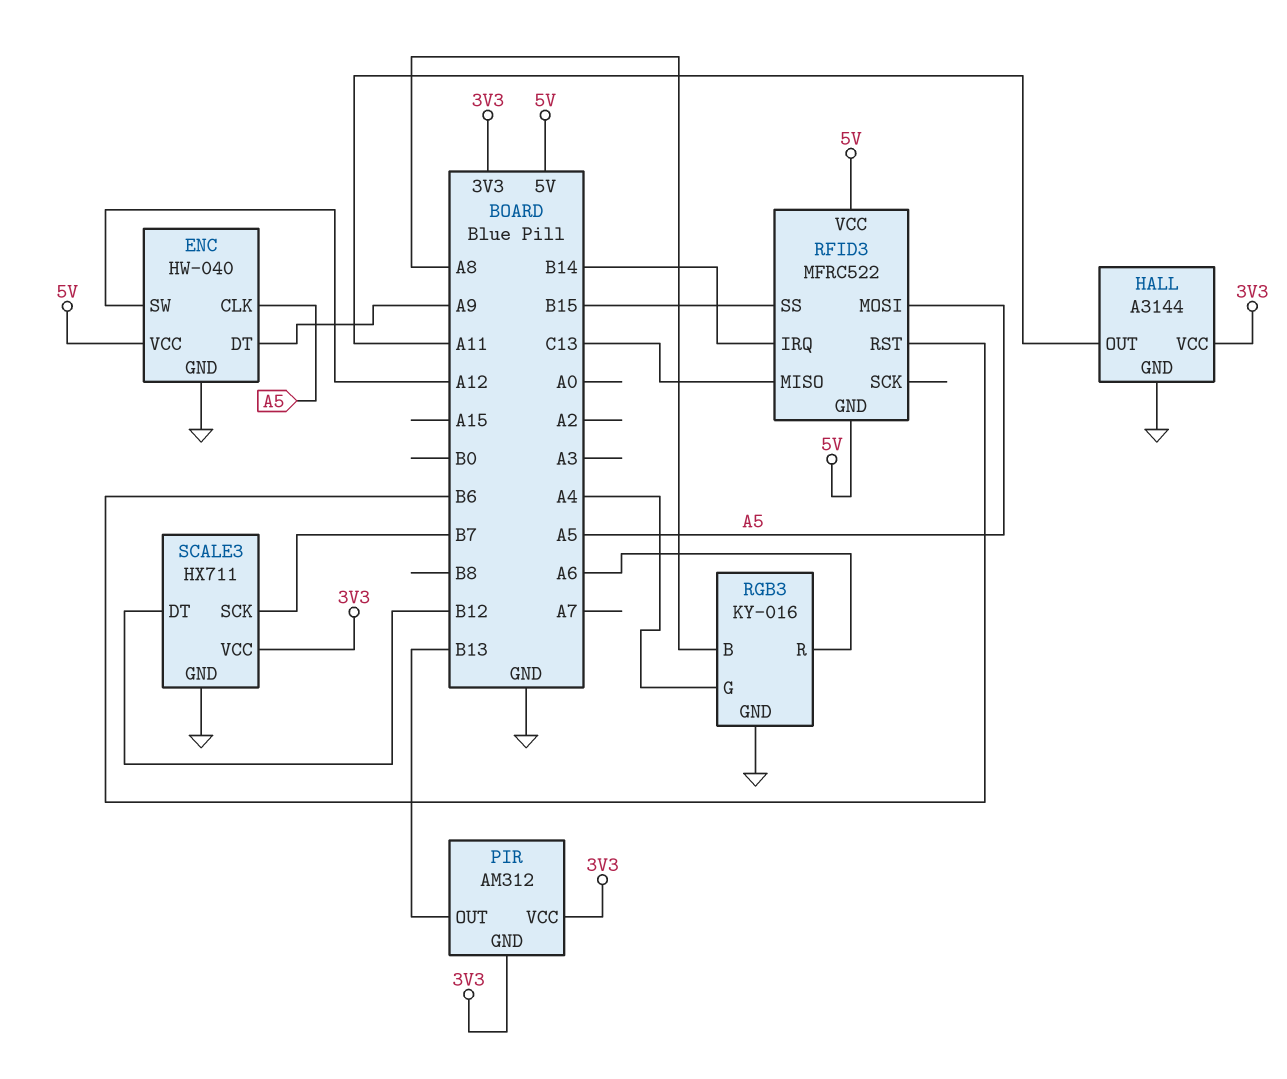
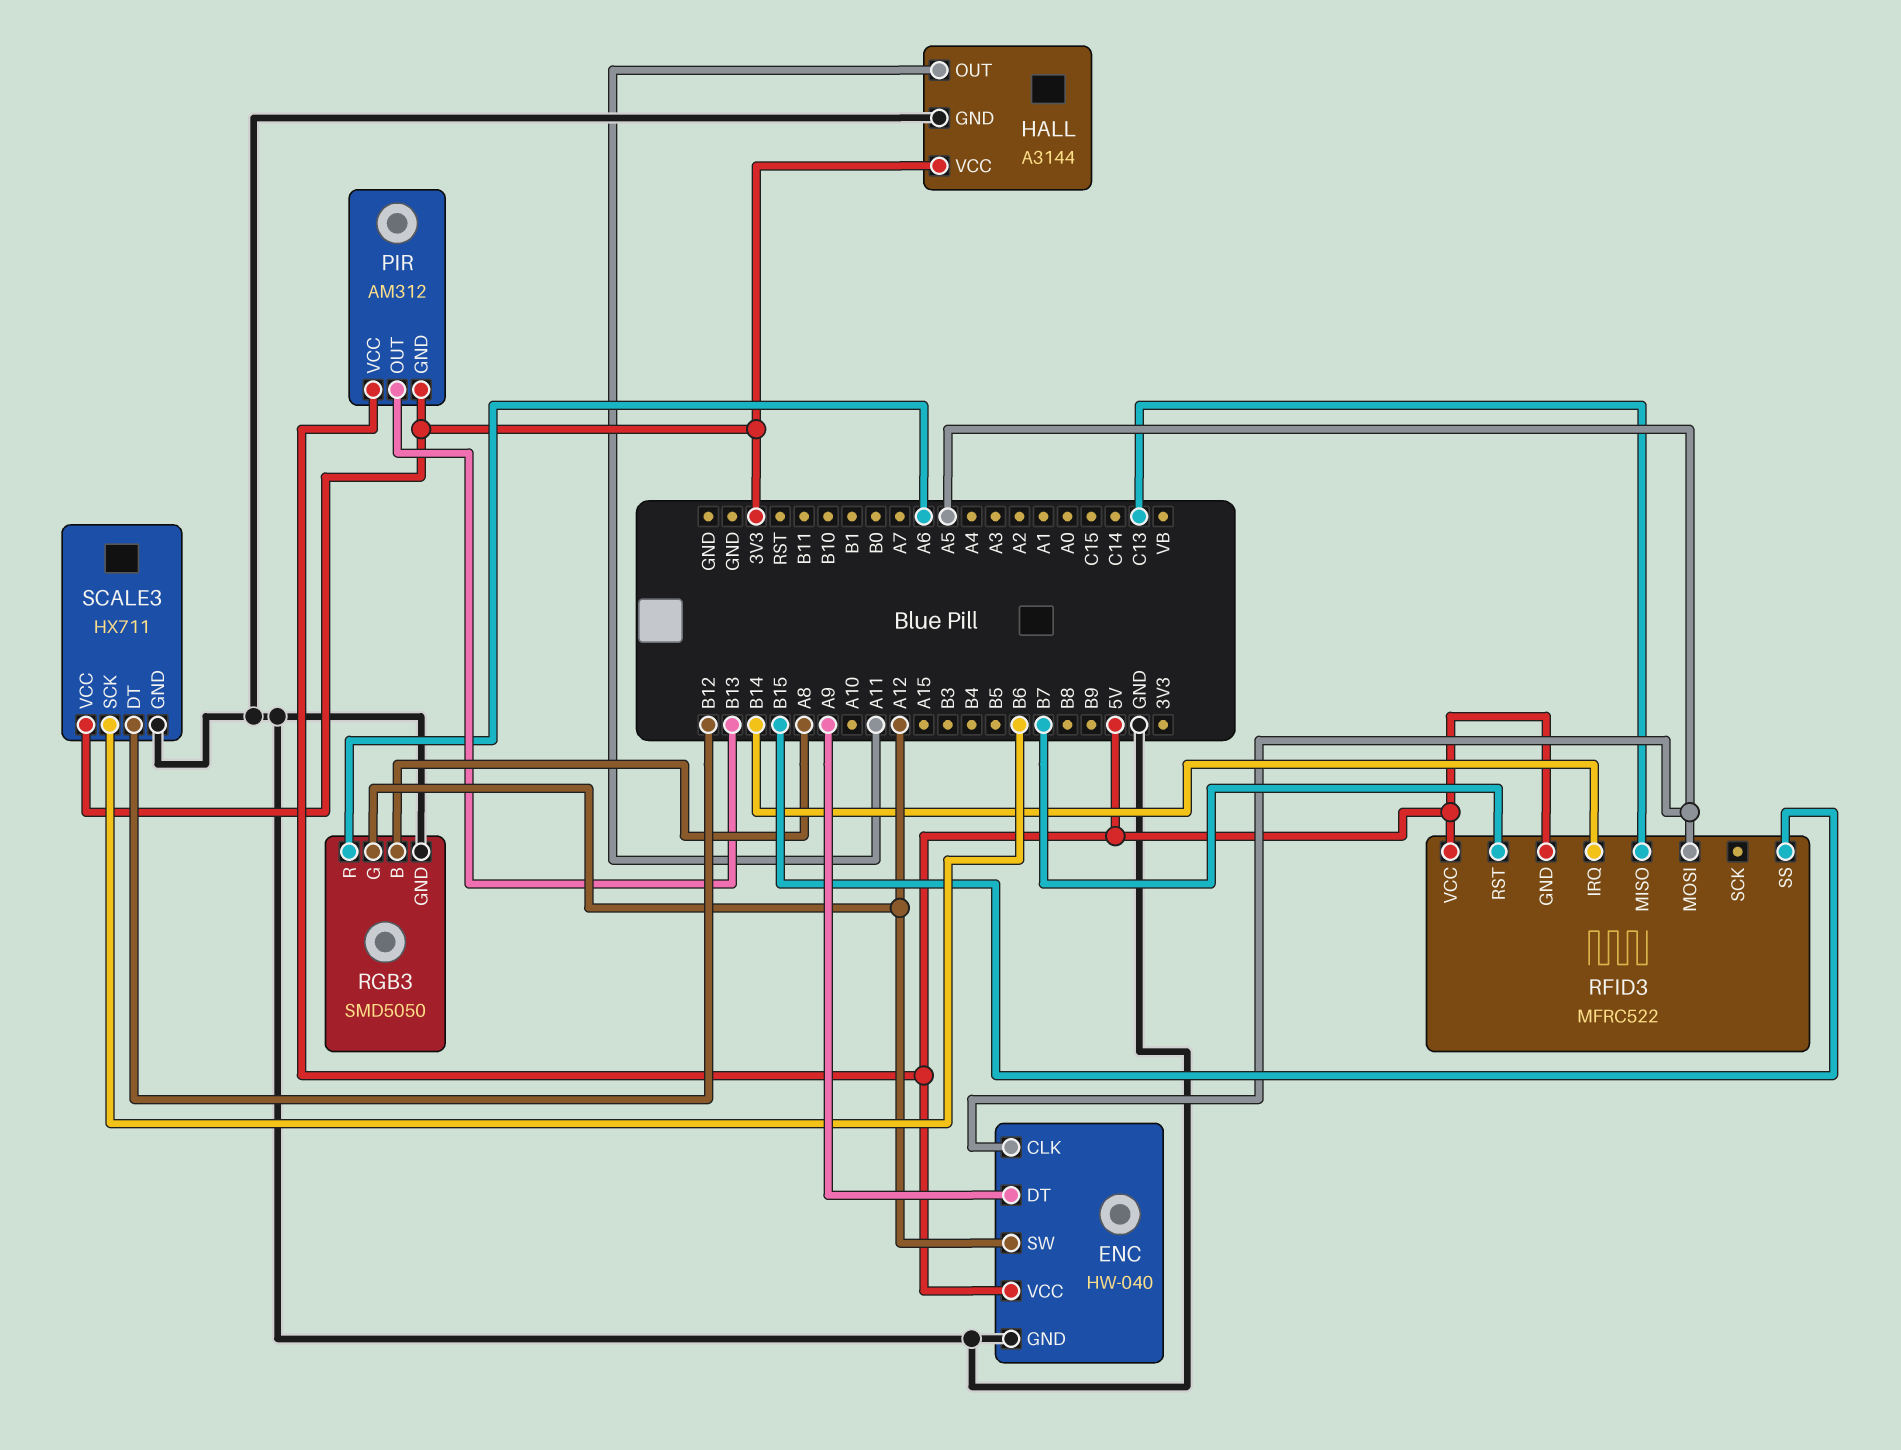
PIR pin VCC: 3V3 -> 5V
RFID3 pin RST: B6 -> B7
RGB3: KY-016 -> SMD5050
RGB3 pin G: A4 -> A12
SCALE3 pin SCK: B7 -> B6

